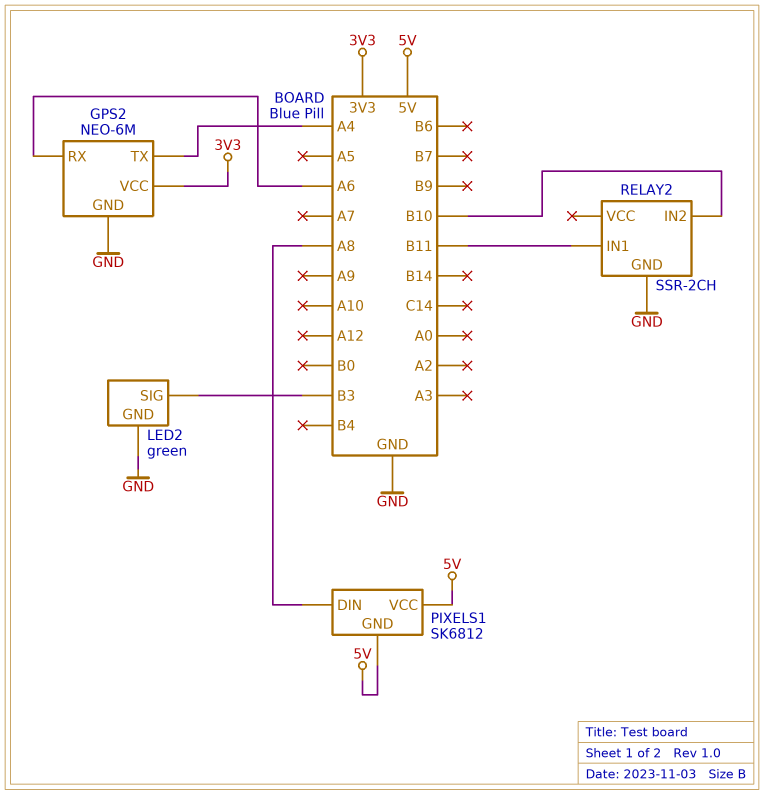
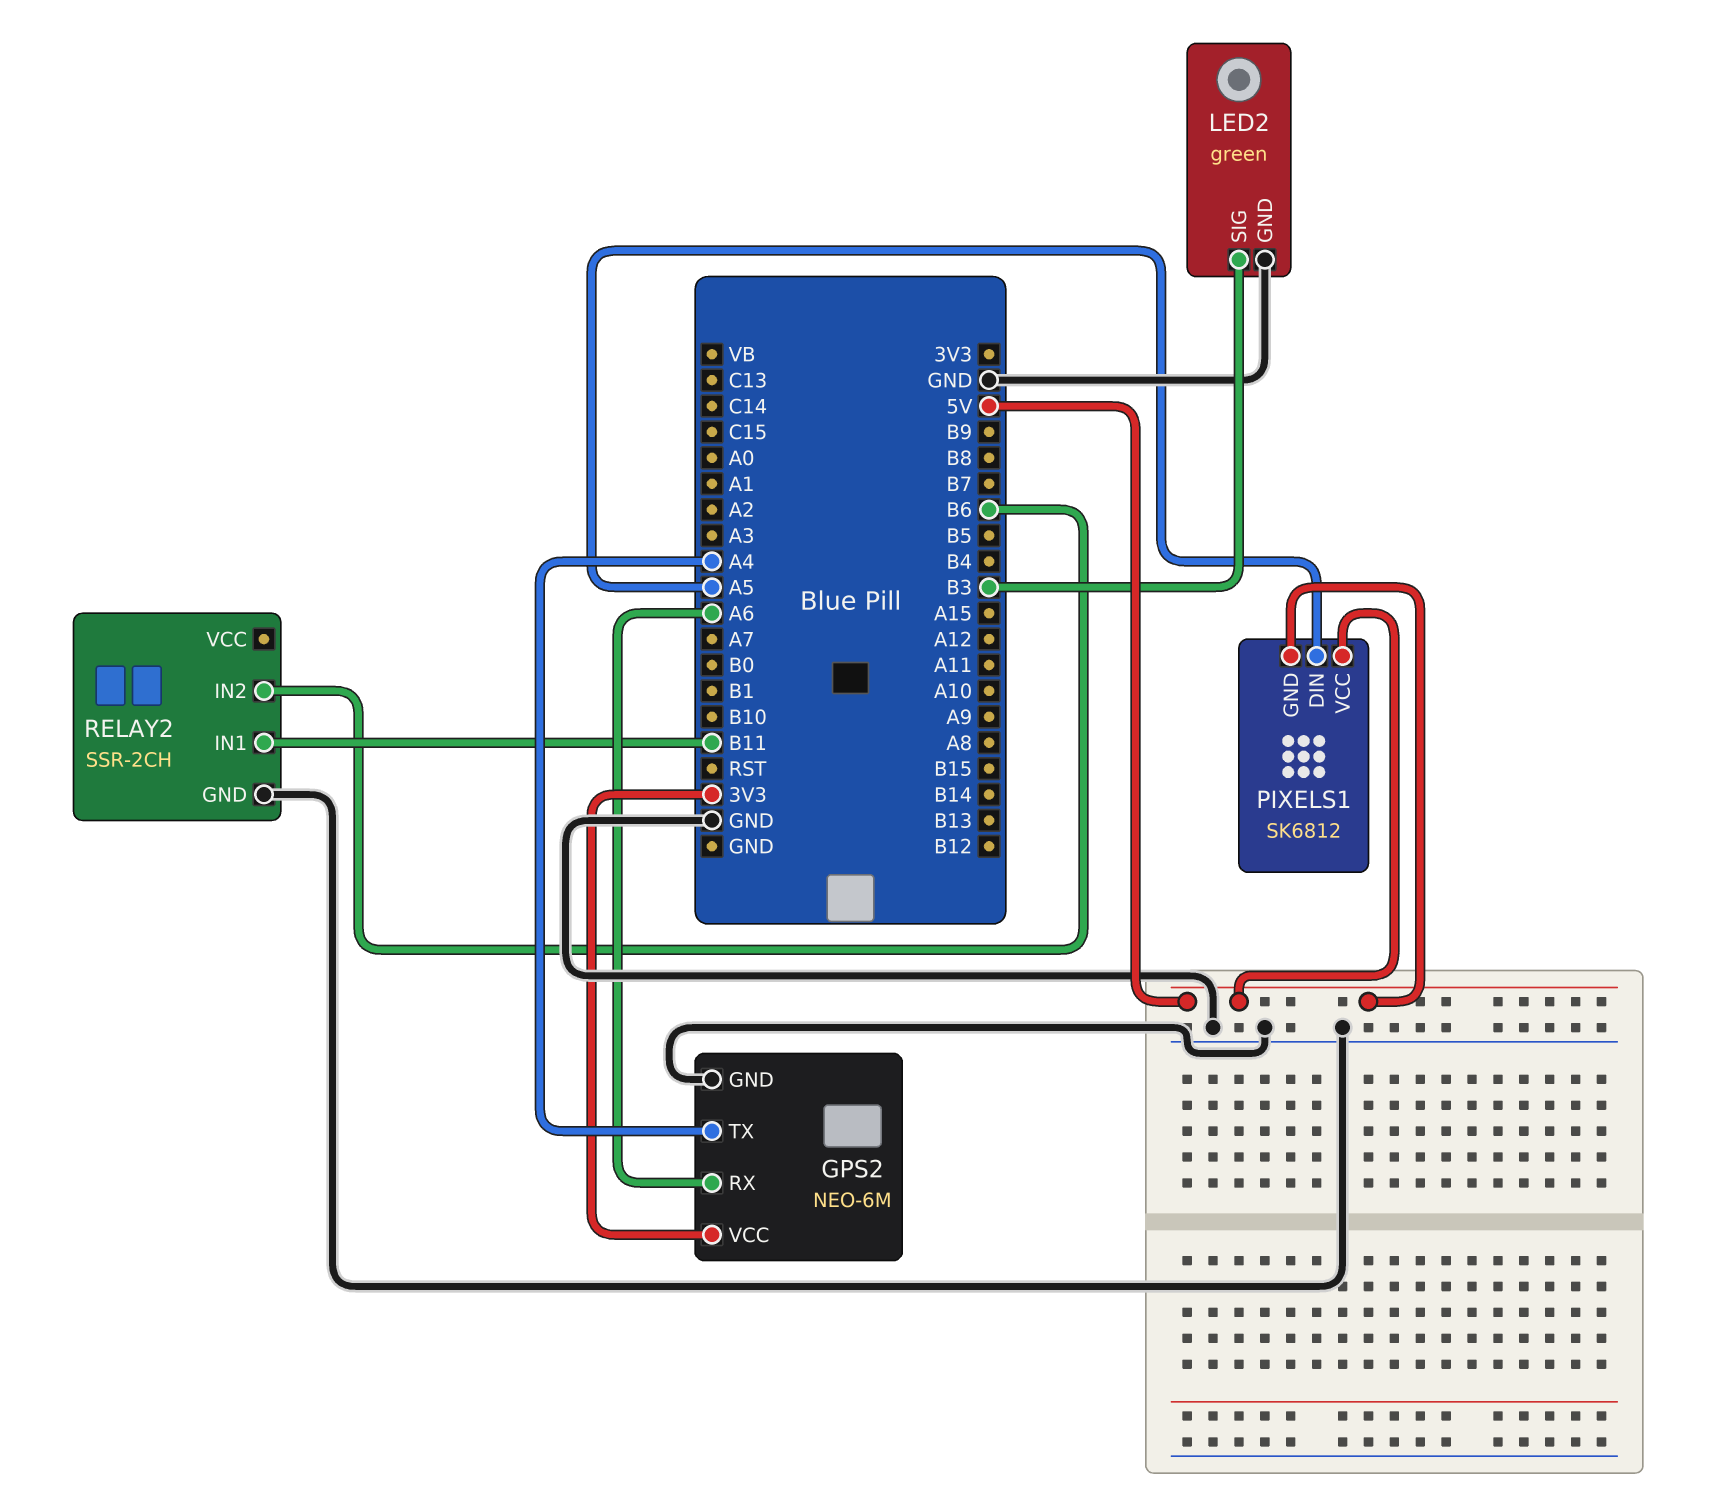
PIXELS1 pin DIN: A8 -> A5
RELAY2 pin IN2: B10 -> B6

